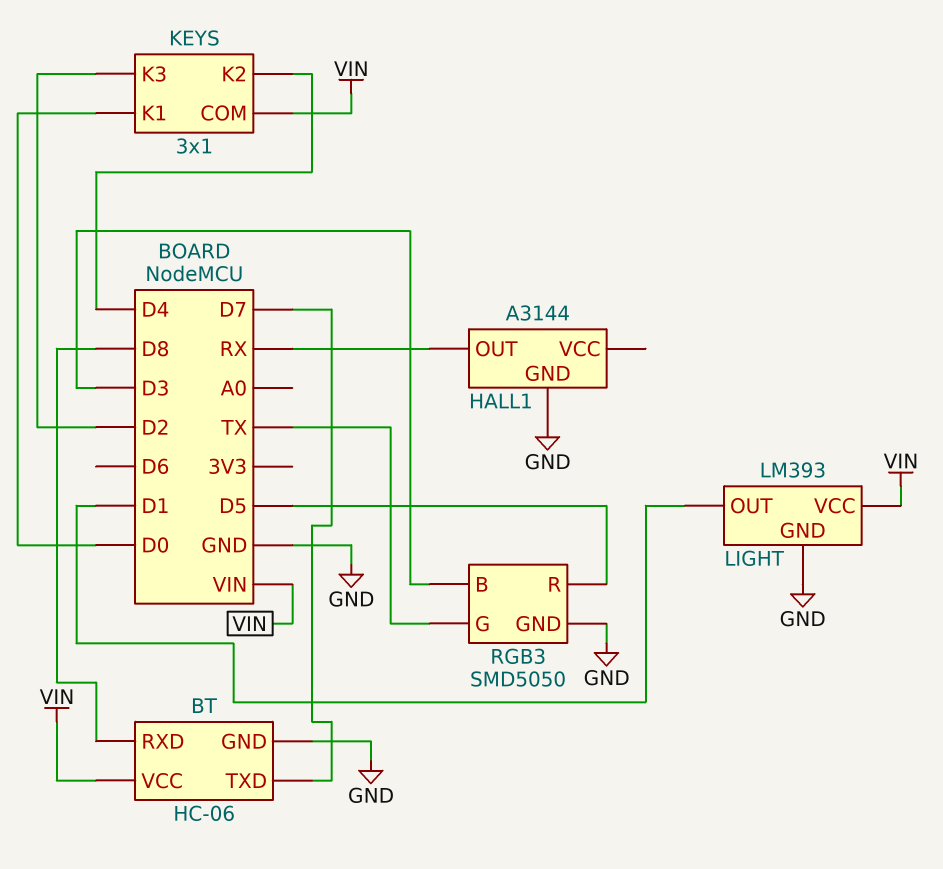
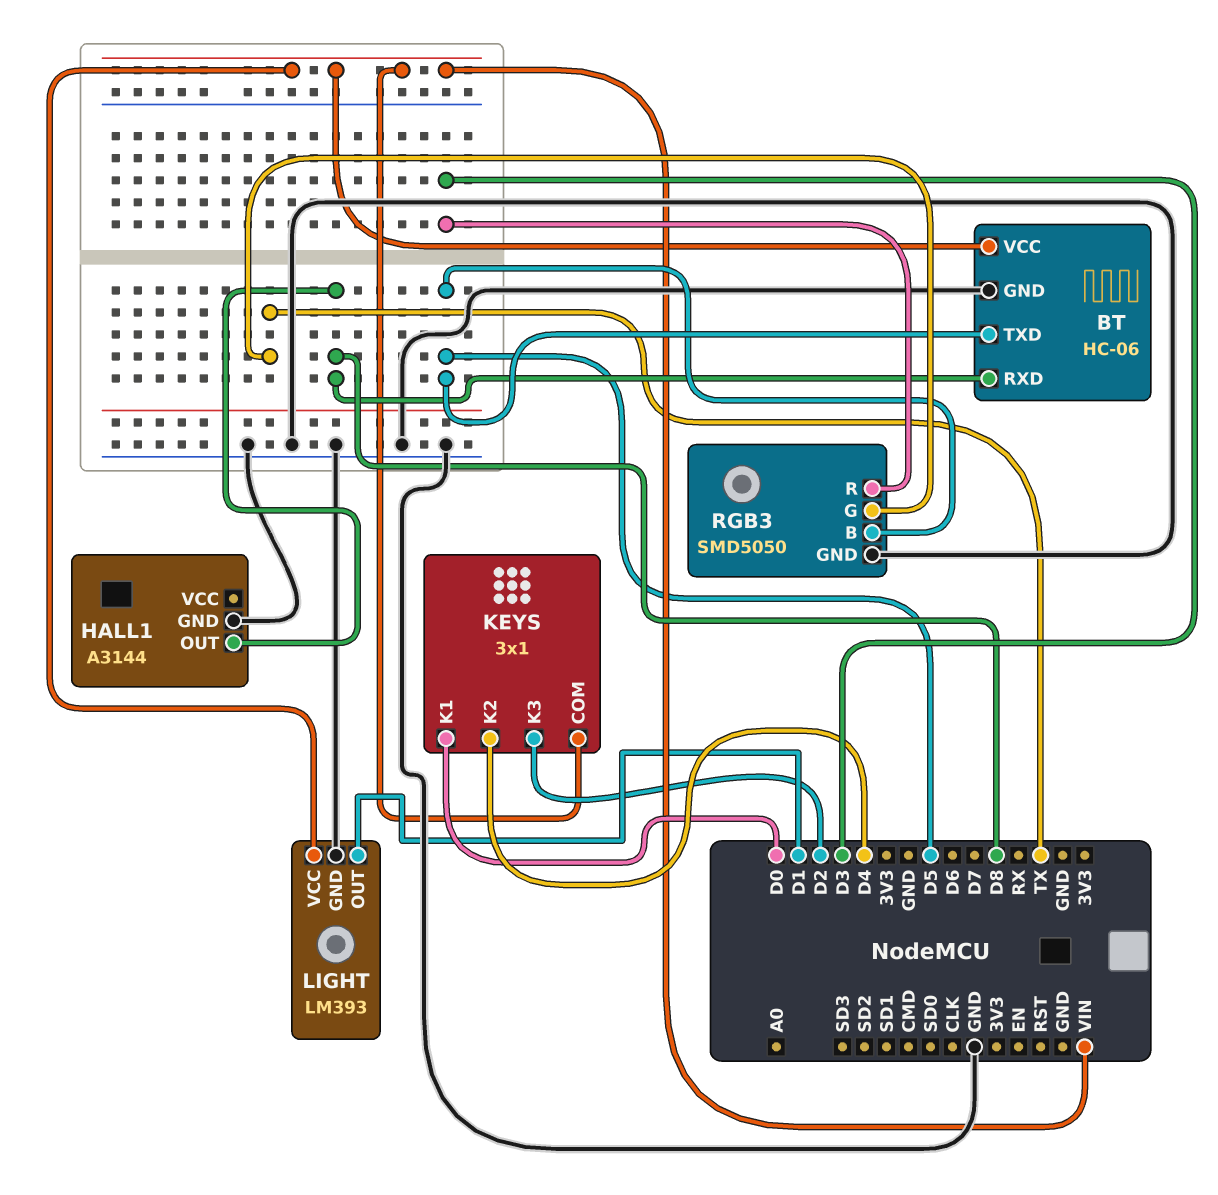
BT pin TXD: D7 -> D5
HALL1 pin OUT: RX -> D8
RGB3 pin B: D3 -> D5
RGB3 pin R: D5 -> D3

